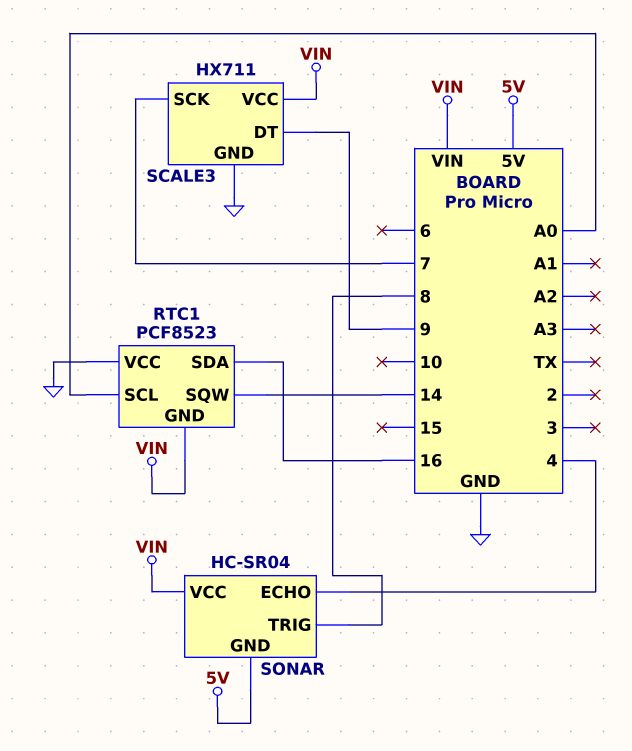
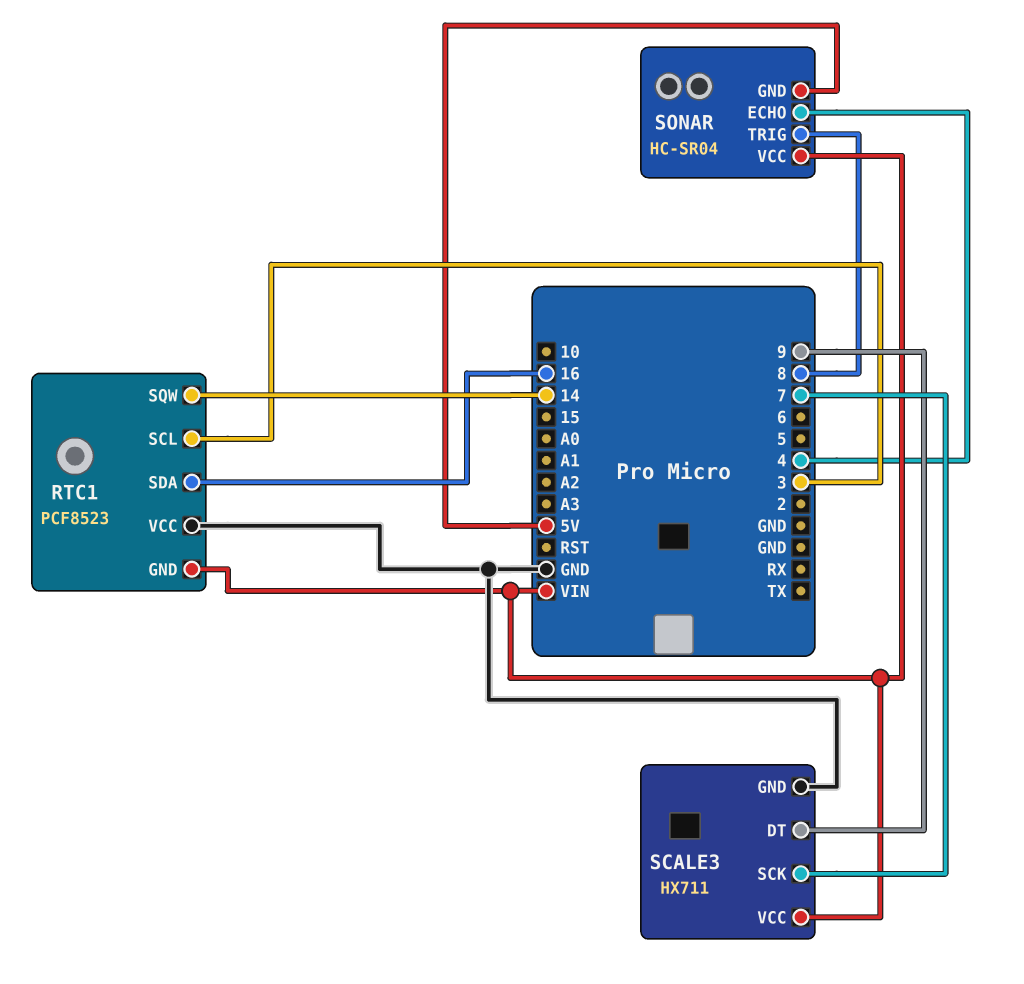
RTC1 pin SCL: A0 -> 3

